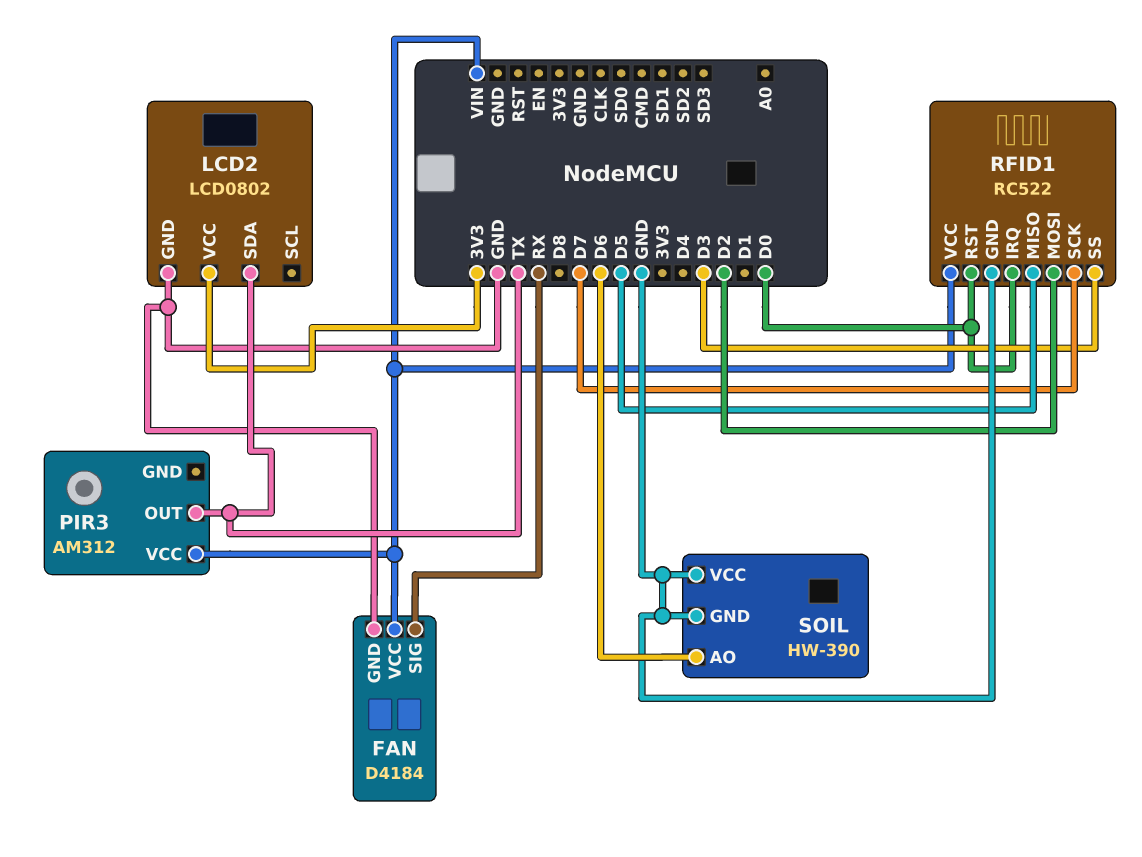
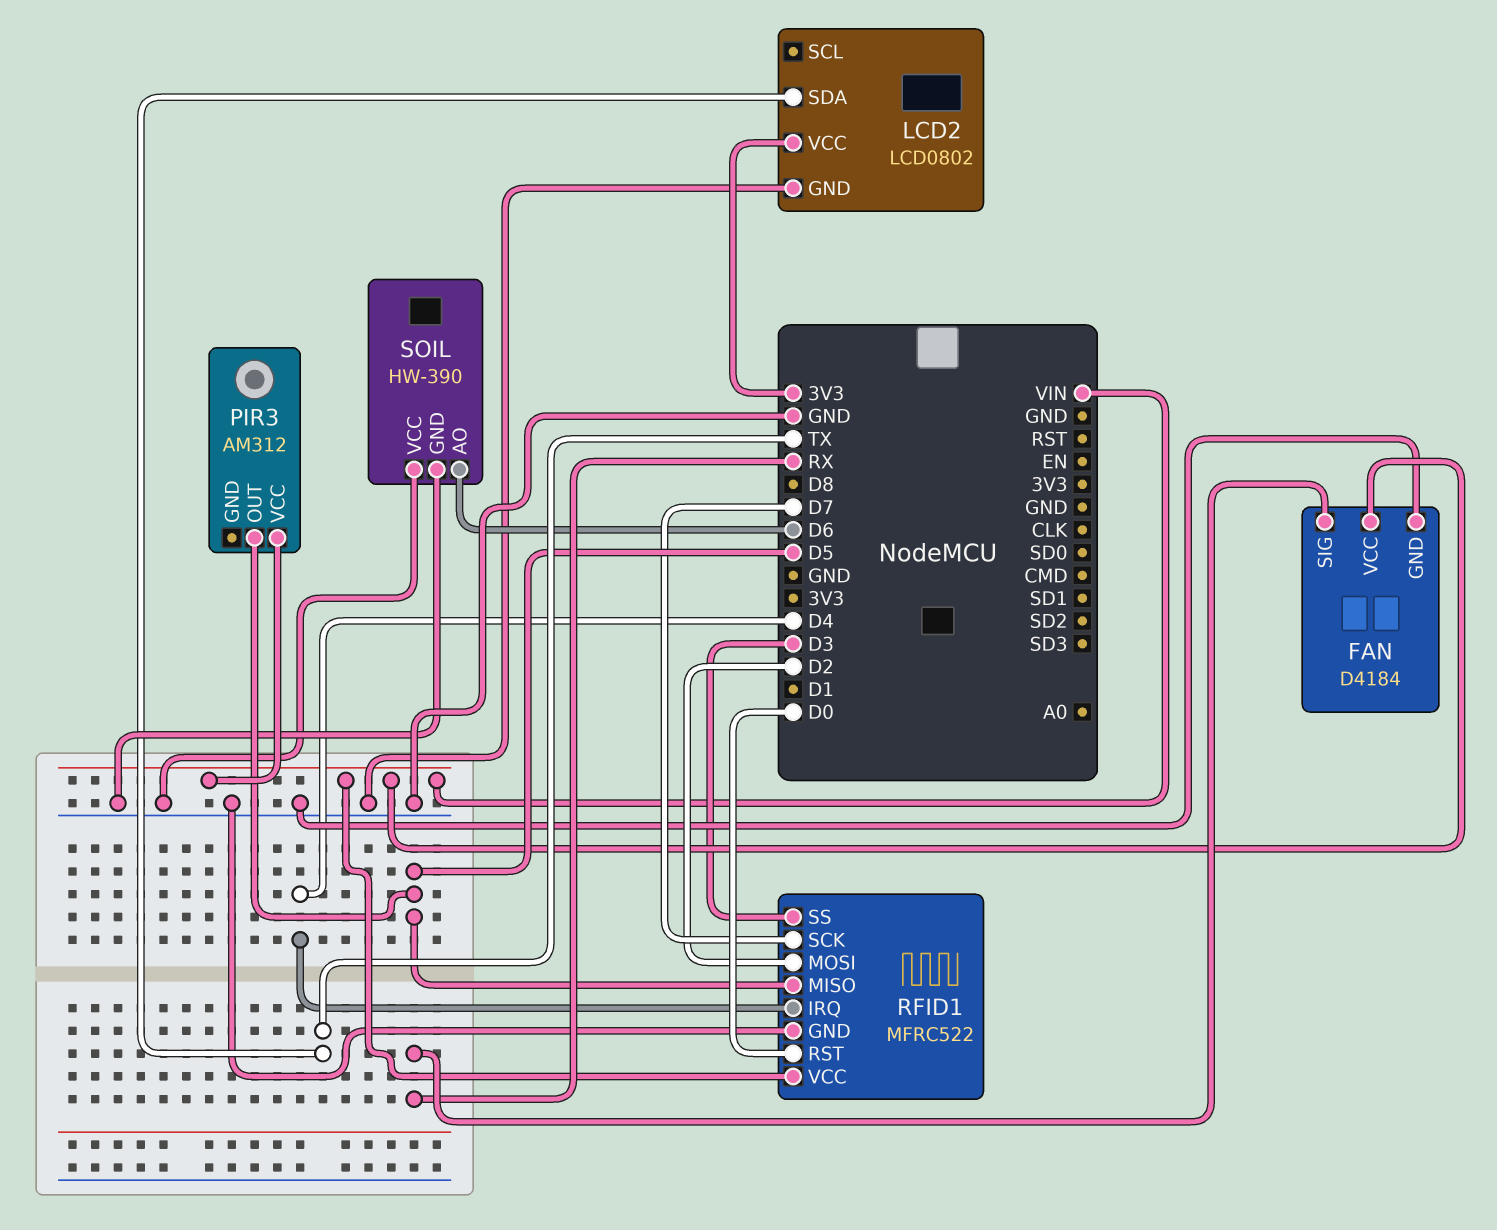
PIR3 pin OUT: TX -> D5
RFID1: RC522 -> MFRC522
RFID1 pin IRQ: D0 -> D4

